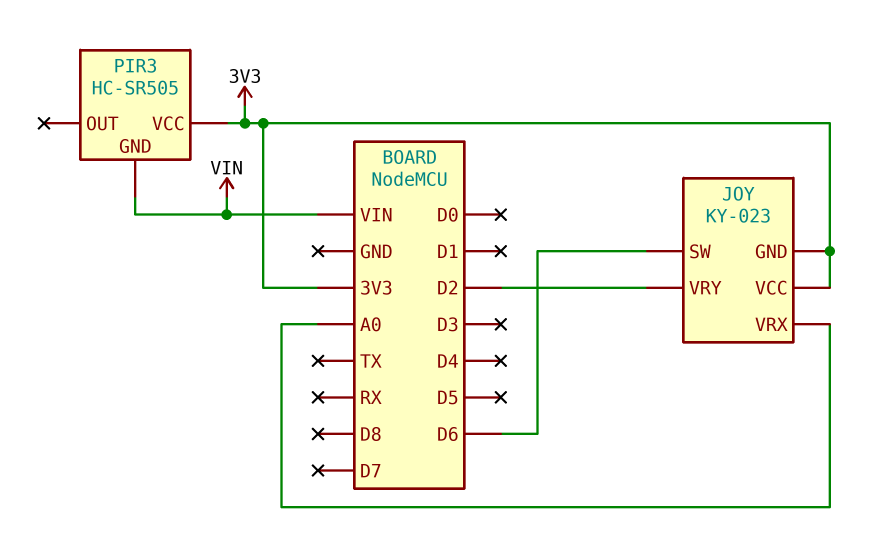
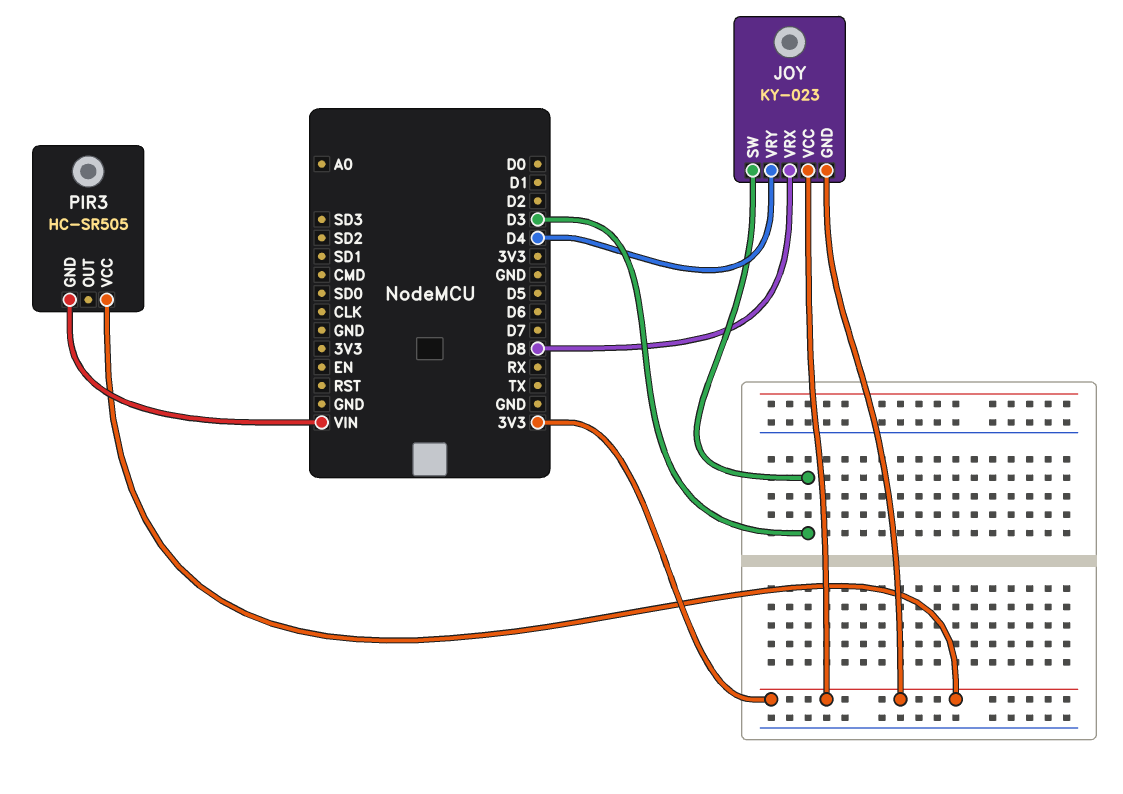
JOY pin SW: D6 -> D3
JOY pin VRX: A0 -> D8
JOY pin VRY: D2 -> D4

